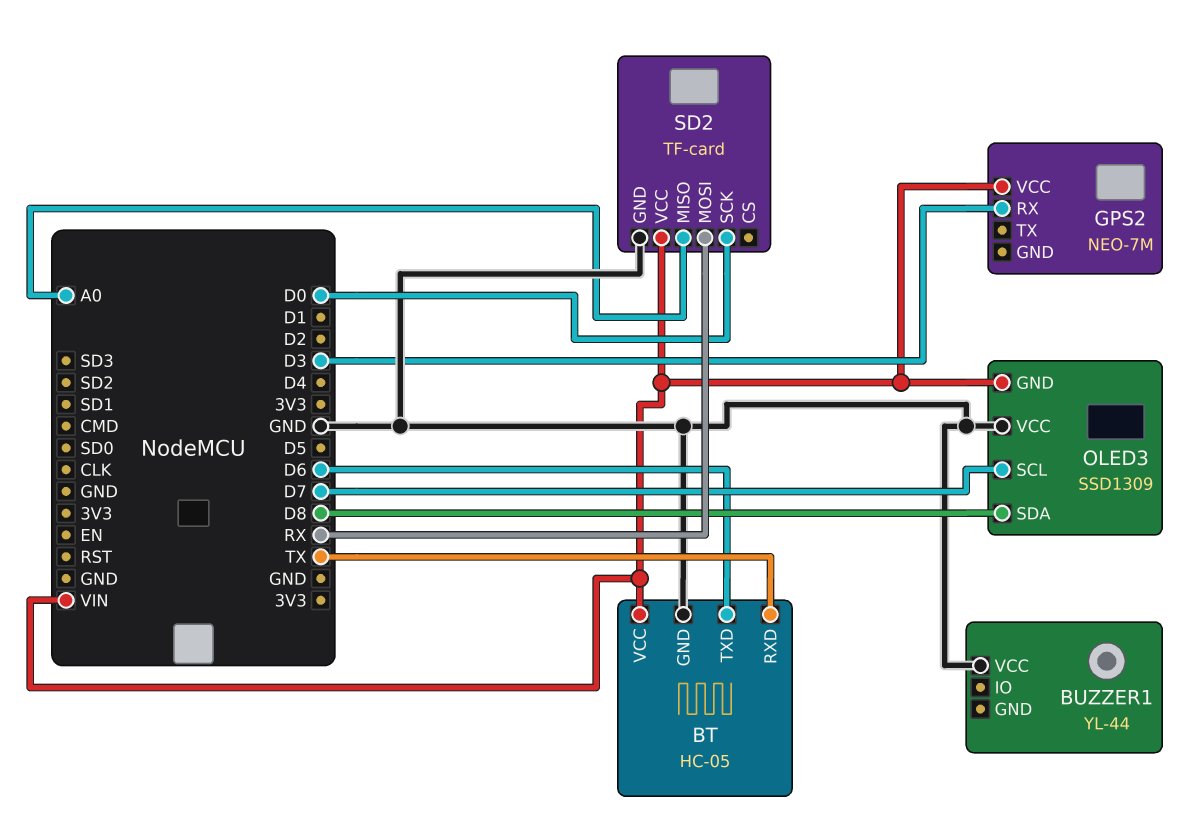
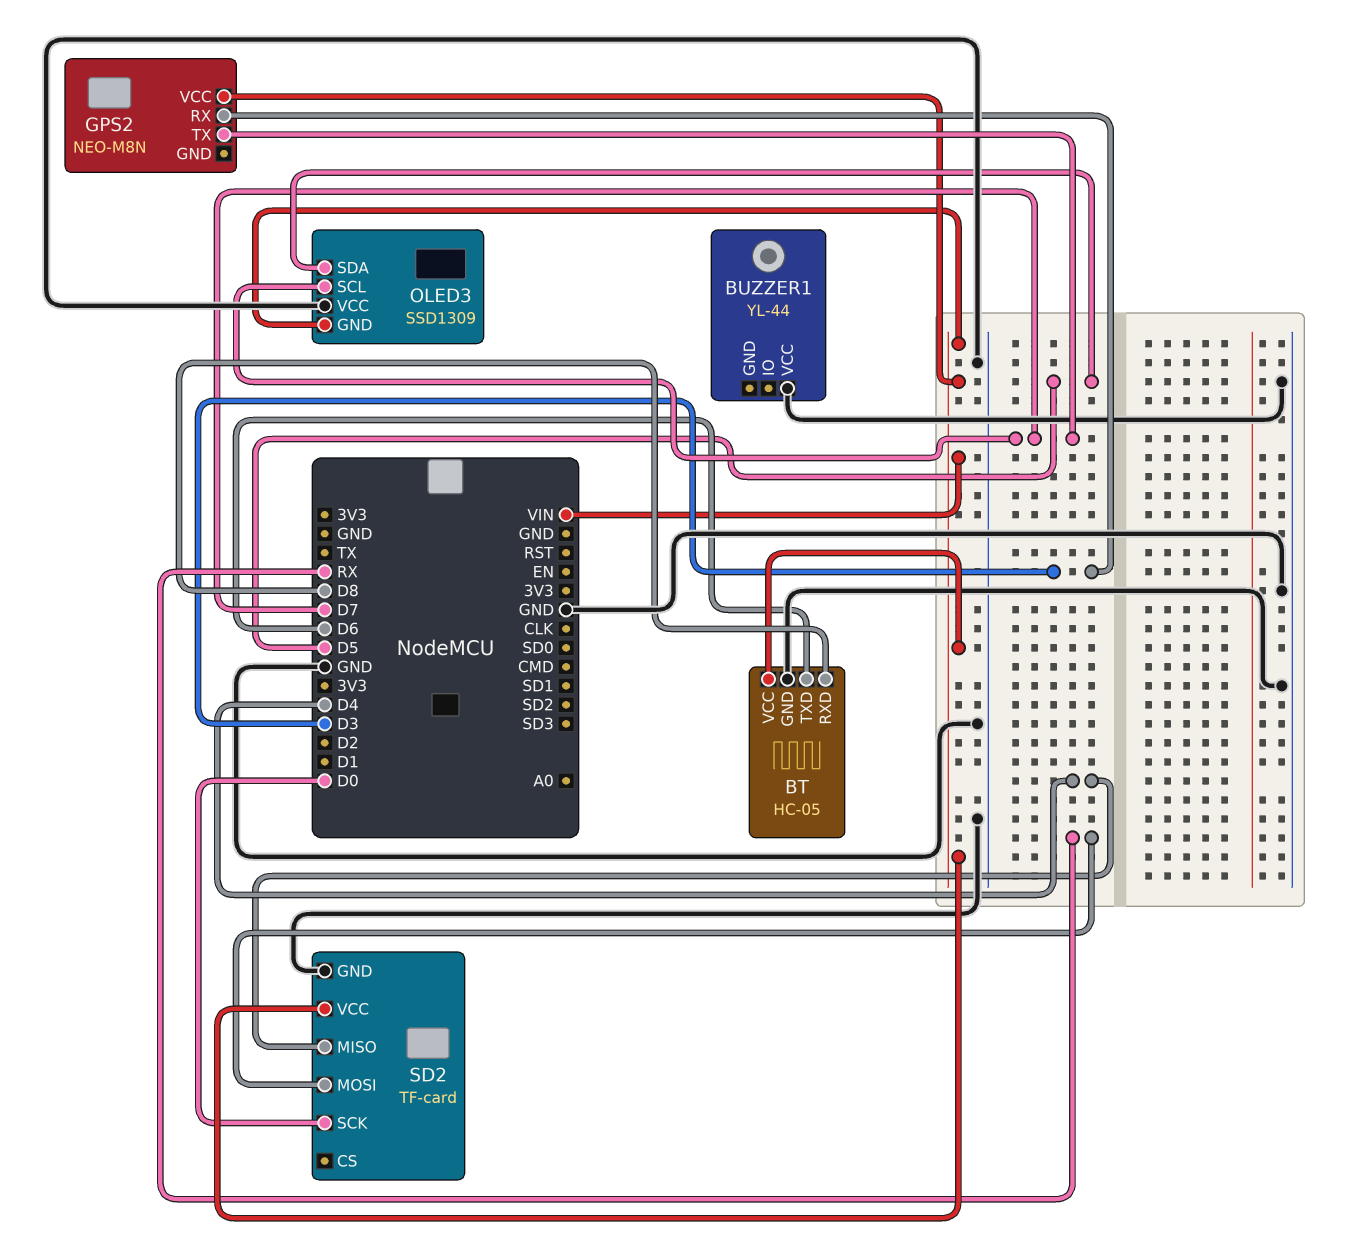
BT pin RXD: TX -> D8
GPS2: NEO-7M -> NEO-M8N
GPS2 pin TX: none -> D7
OLED3 pin SDA: D8 -> D5
SD2 pin MISO: A0 -> D4

